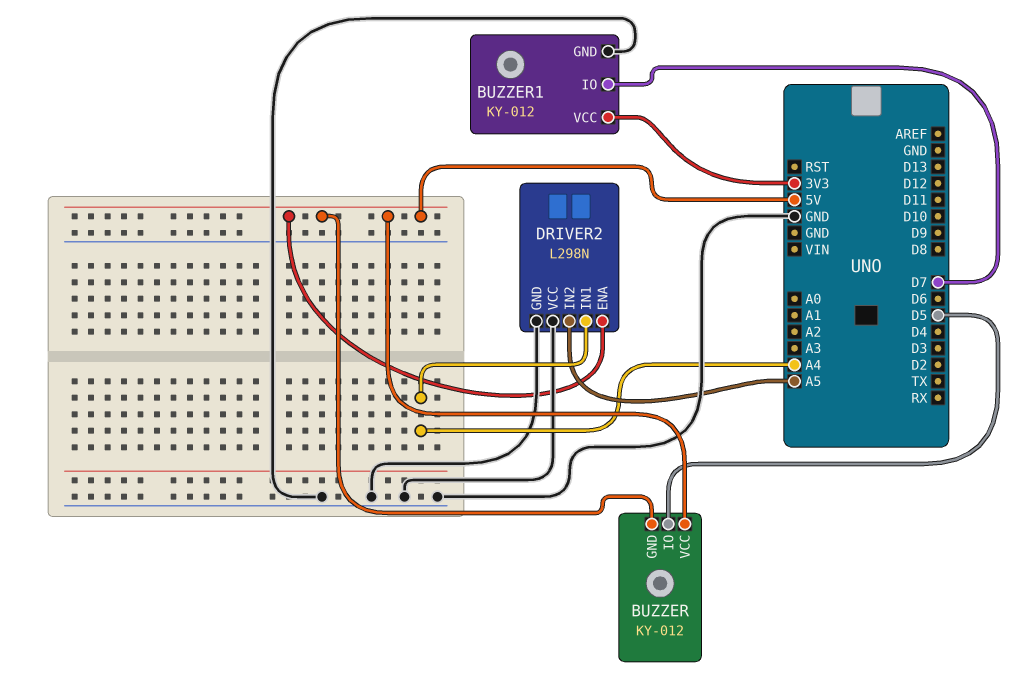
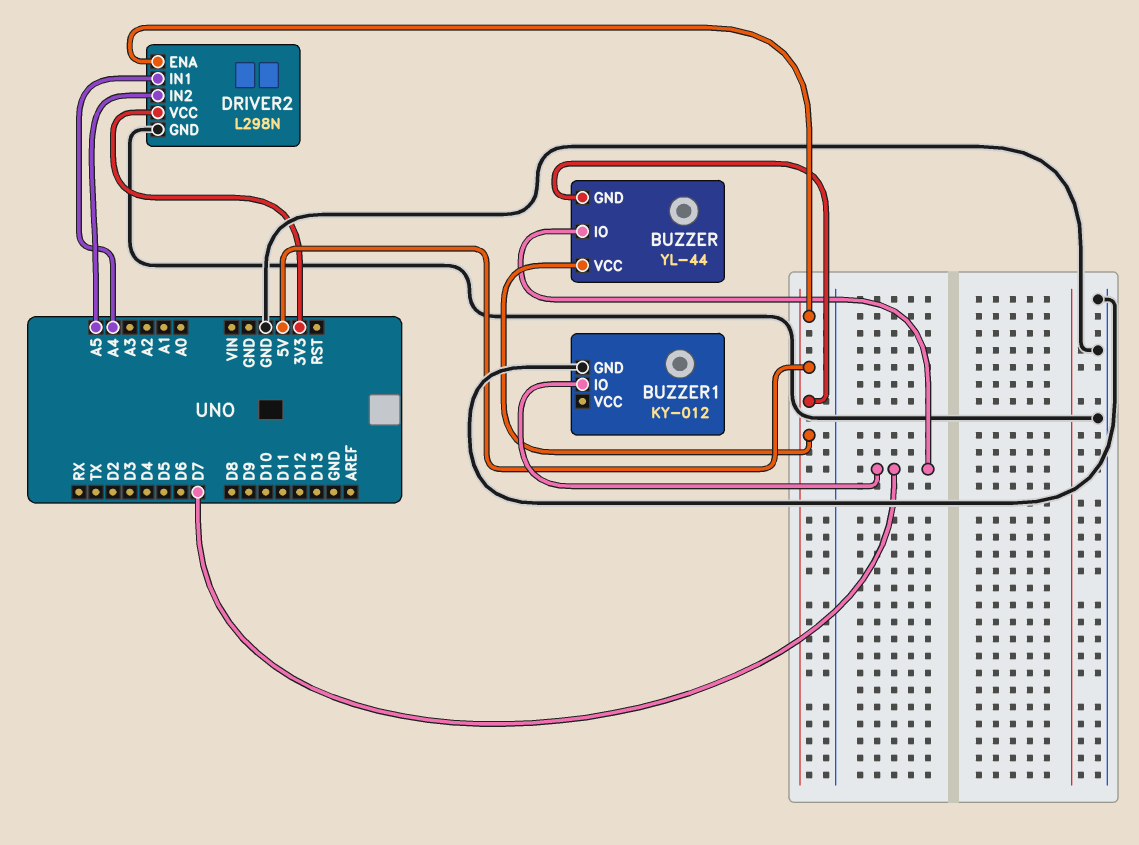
BUZZER: KY-012 -> YL-44
BUZZER pin IO: D5 -> D7
BUZZER1 pin VCC: 3V3 -> none
DRIVER2 pin VCC: GND -> 3V3

